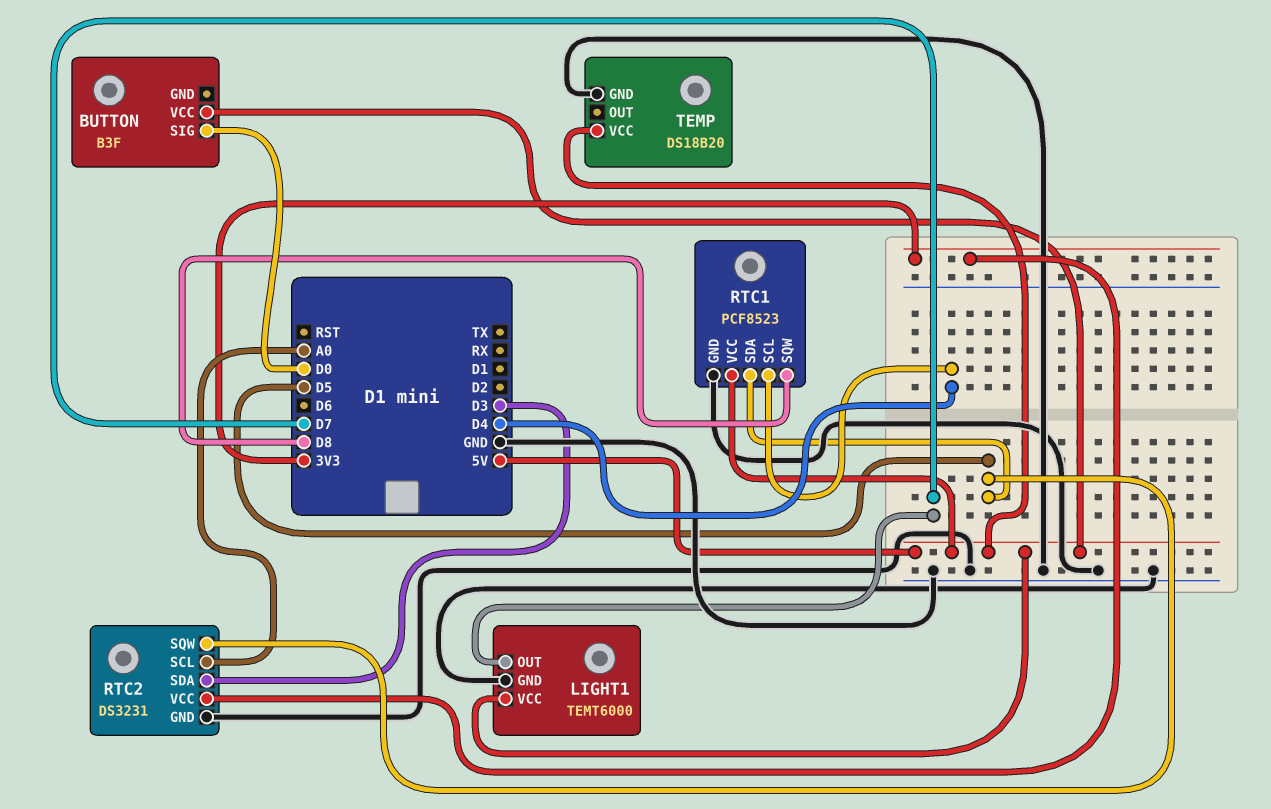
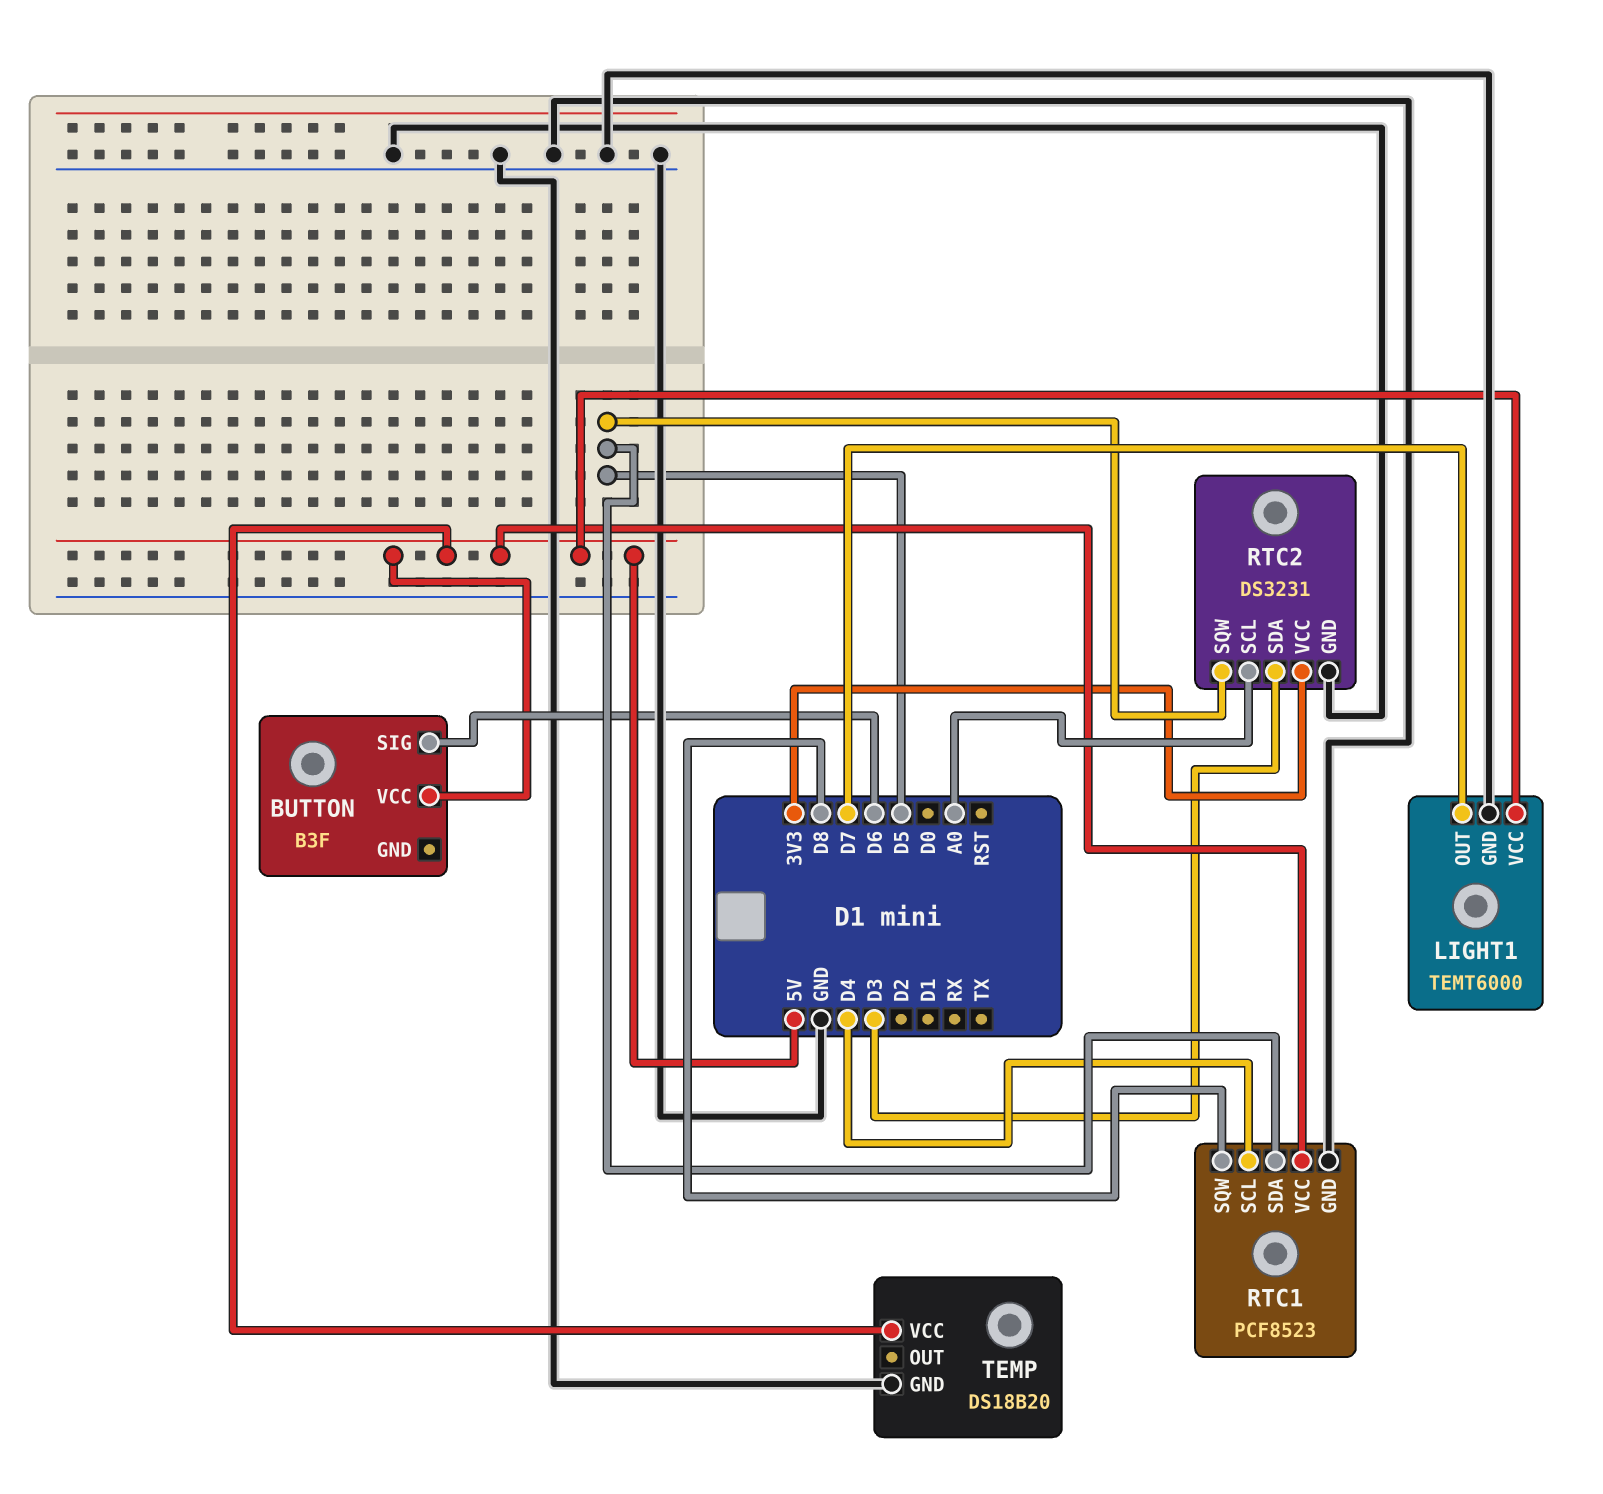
BUTTON pin SIG: D0 -> D6

